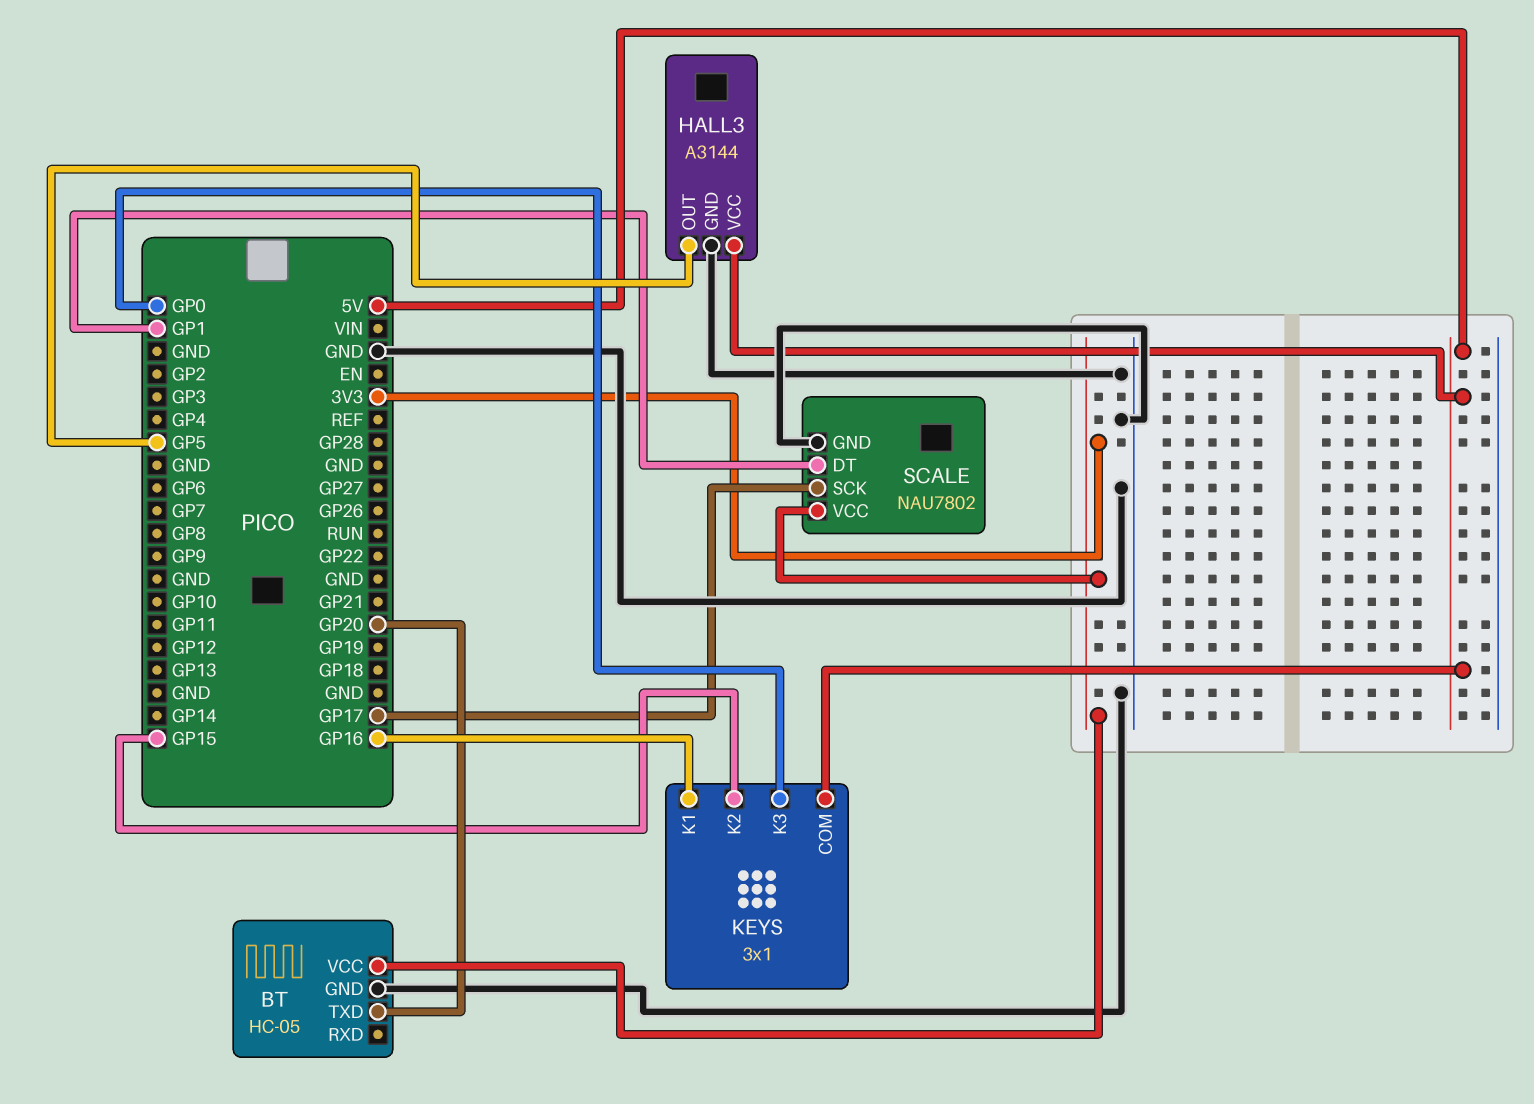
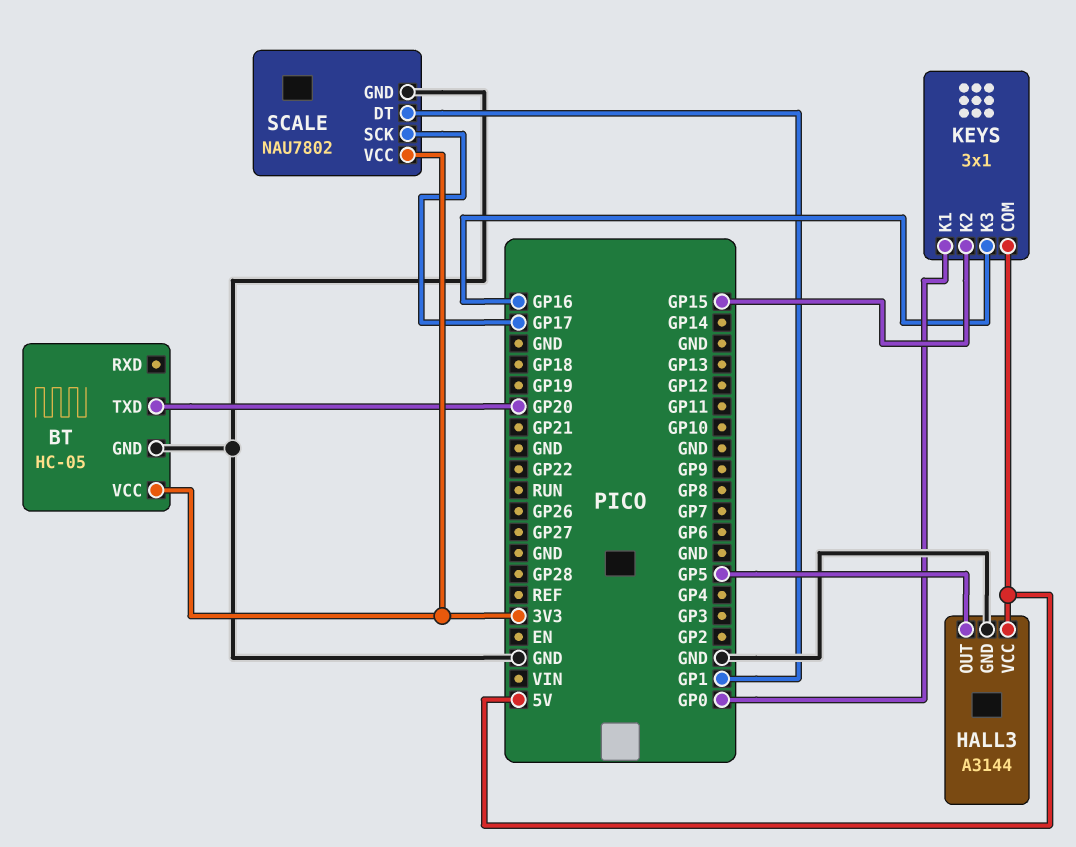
KEYS pin K1: GP16 -> GP0
KEYS pin K3: GP0 -> GP16

